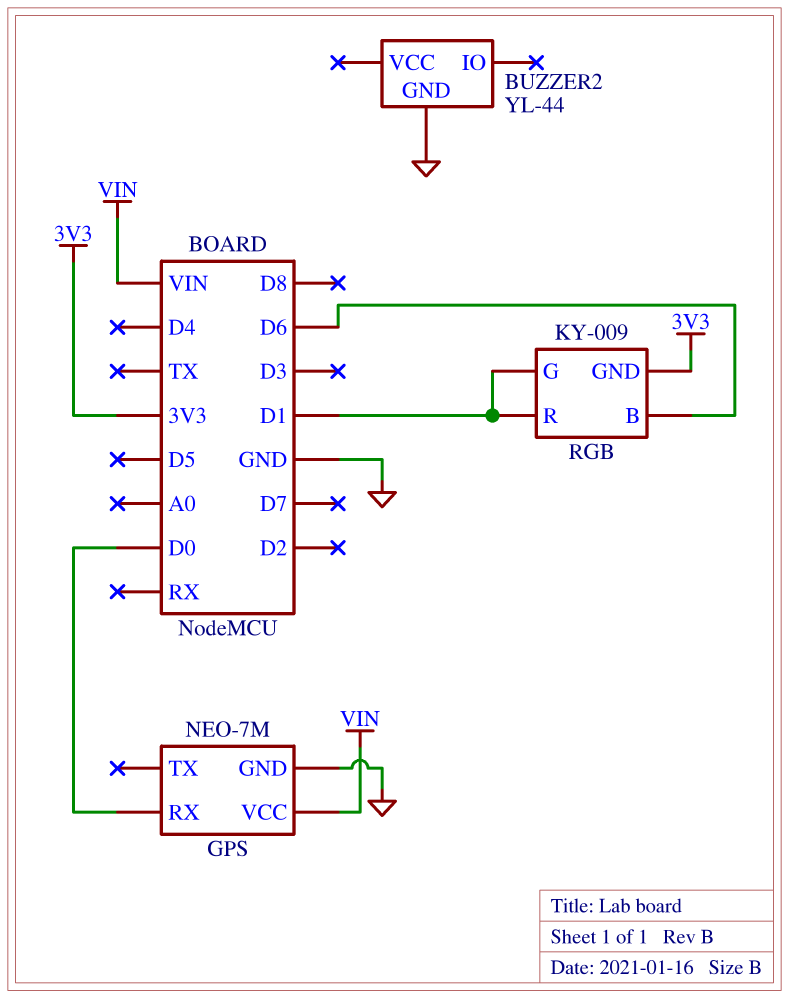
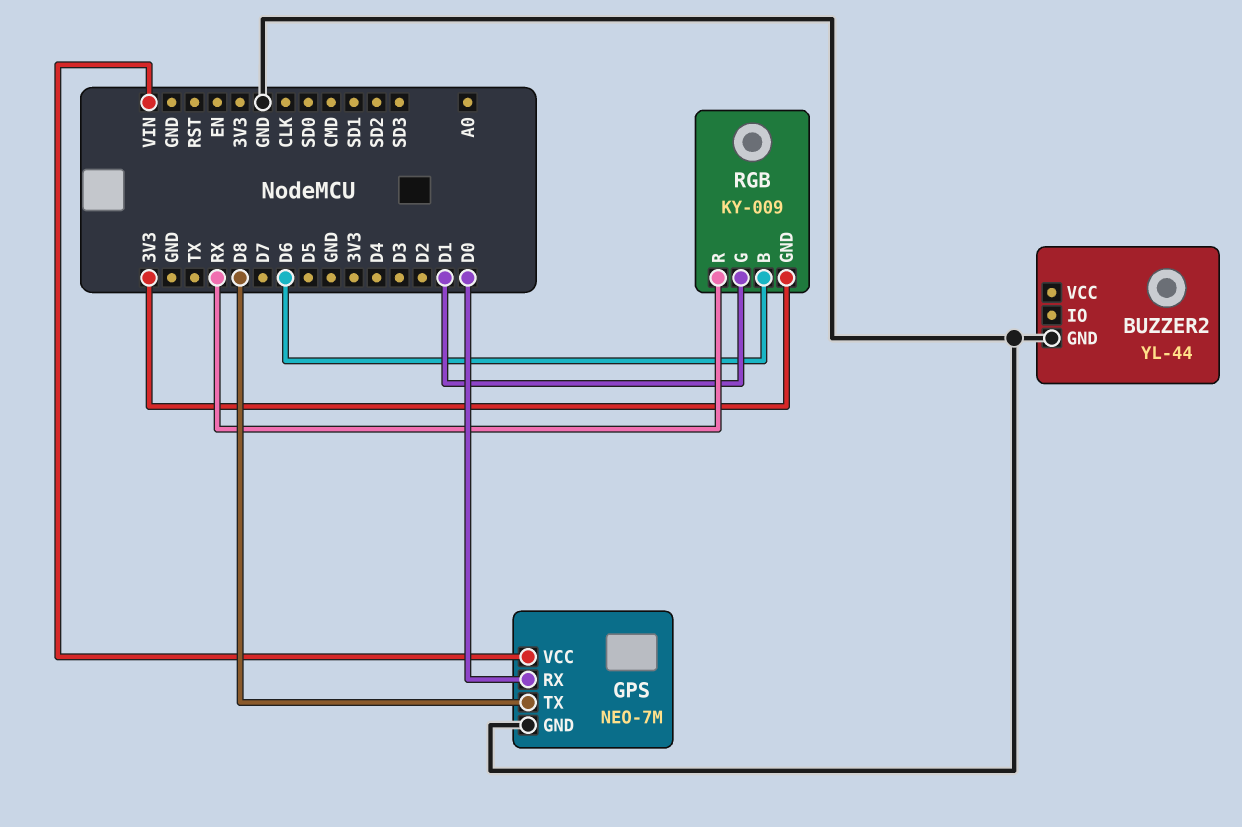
GPS pin TX: none -> D8
RGB pin R: D1 -> RX

